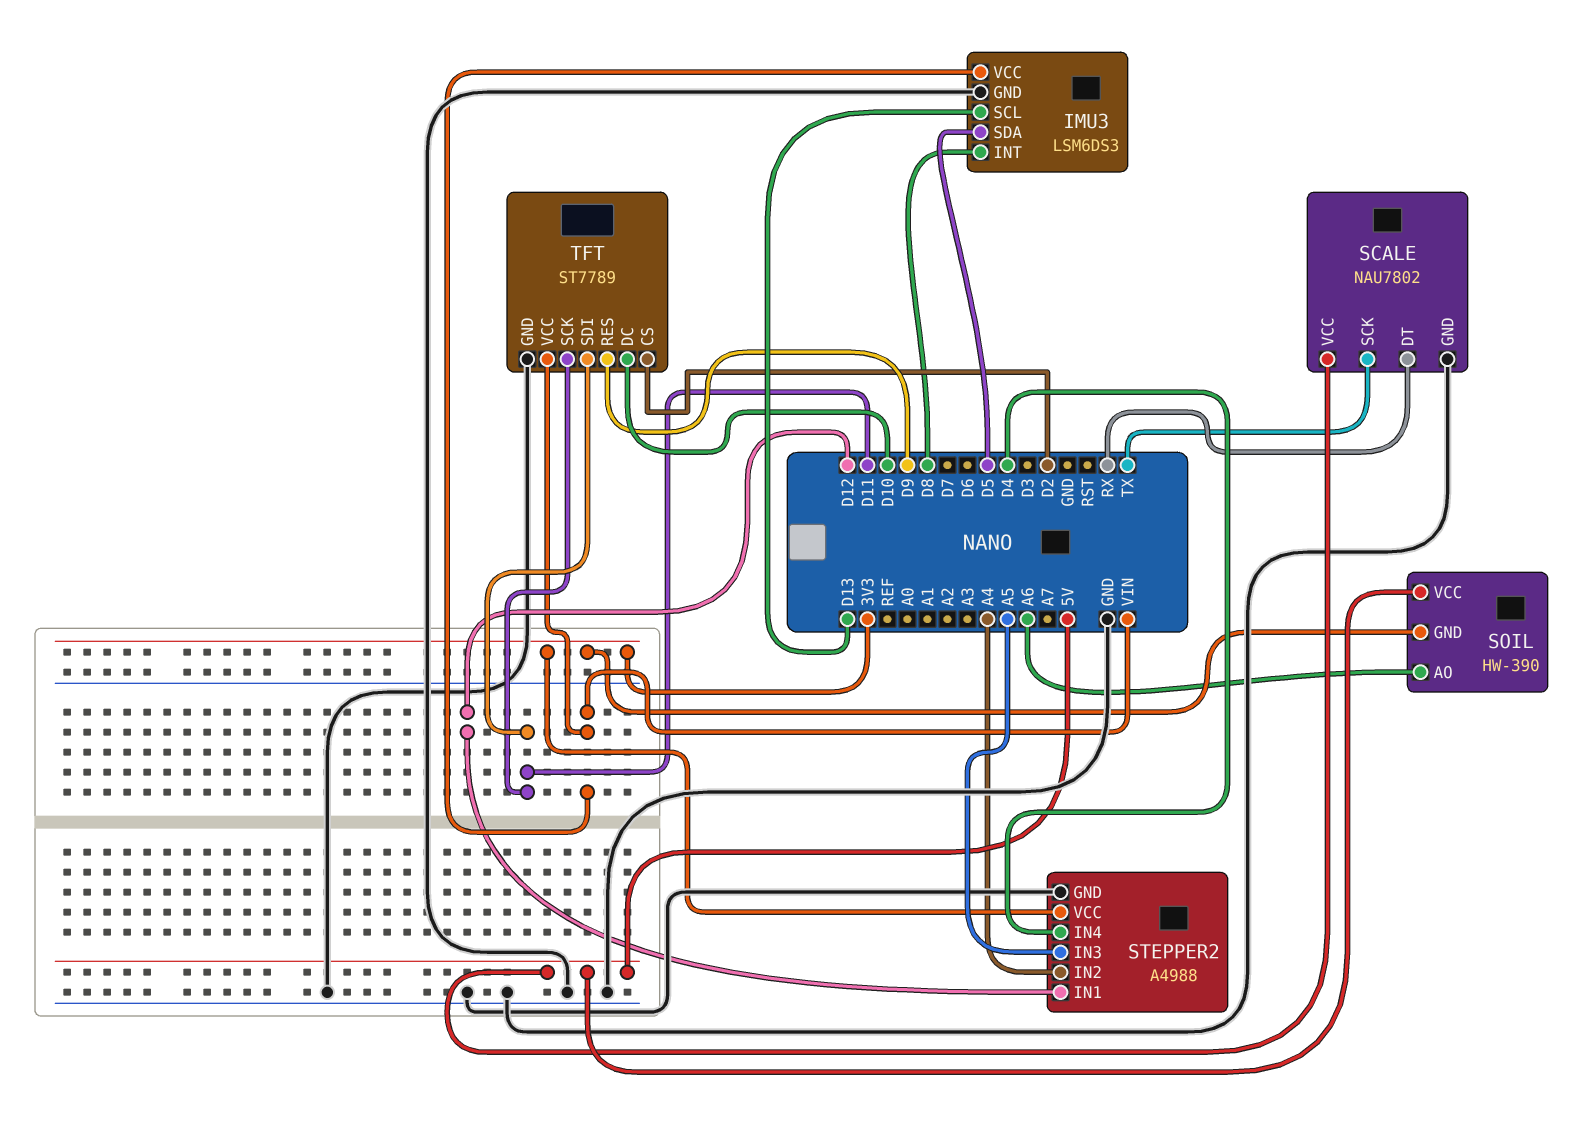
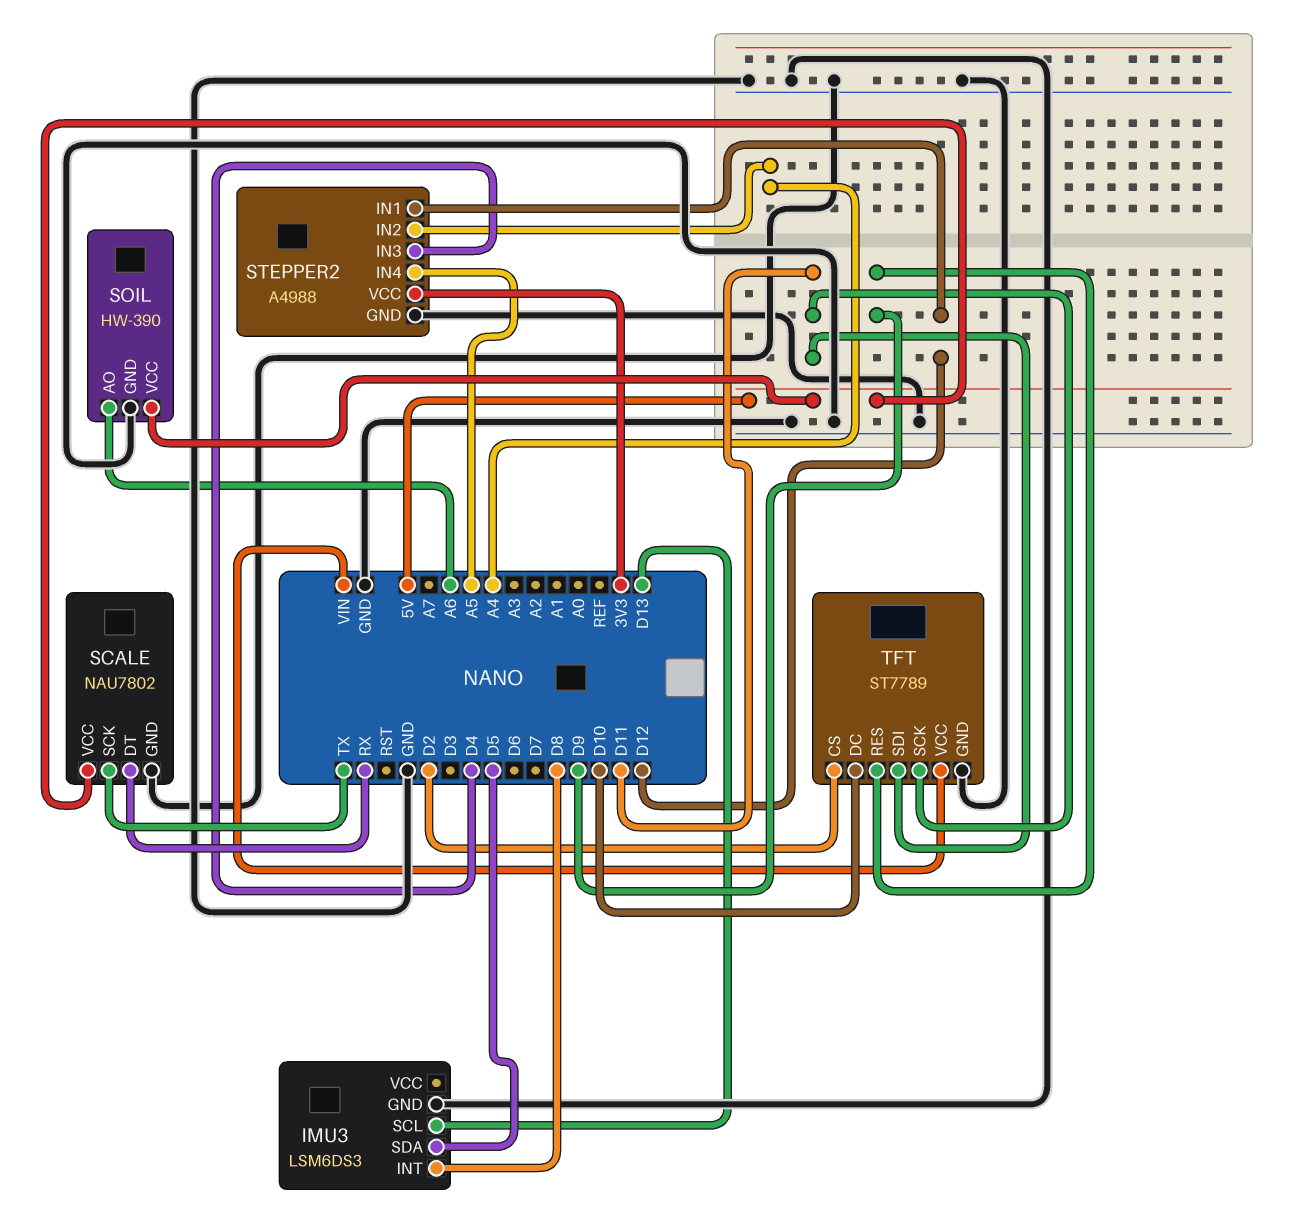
IMU3 pin VCC: VIN -> none
SOIL pin GND: 3V3 -> GND
STEPPER2 pin IN3: A5 -> D4
STEPPER2 pin IN4: D4 -> A5

